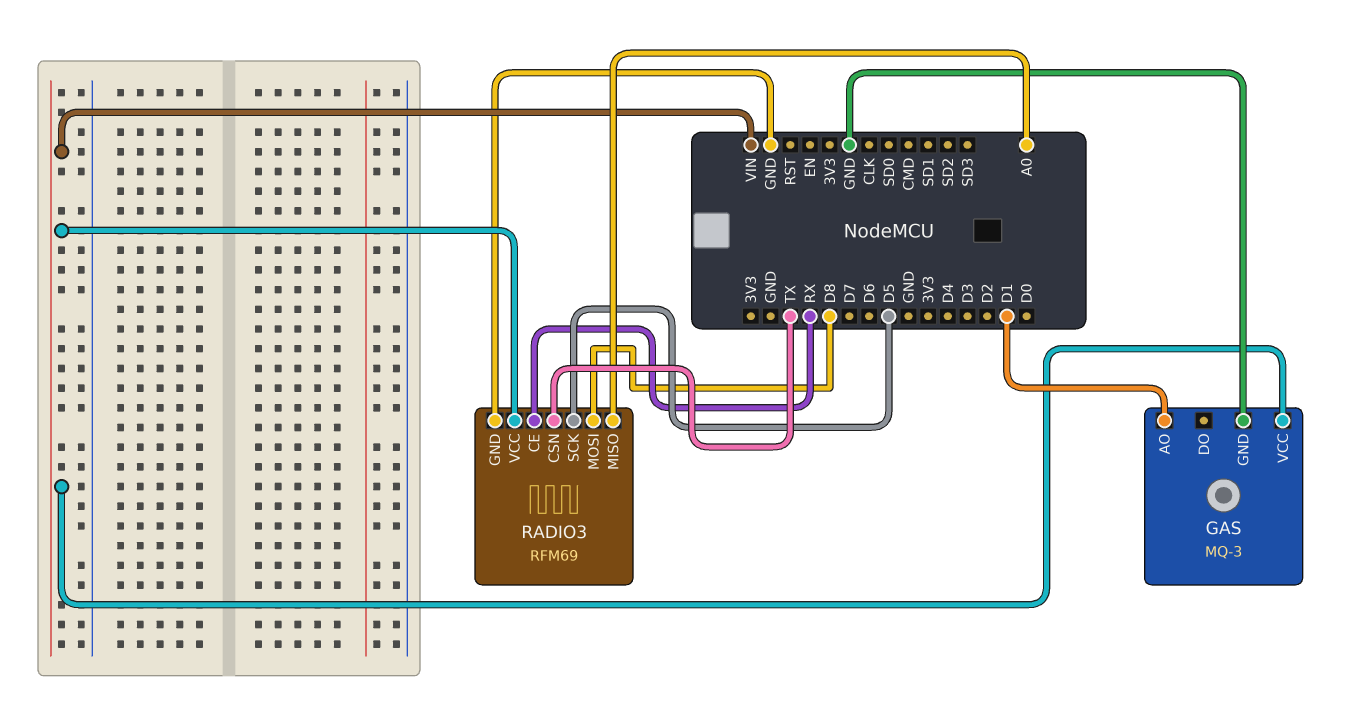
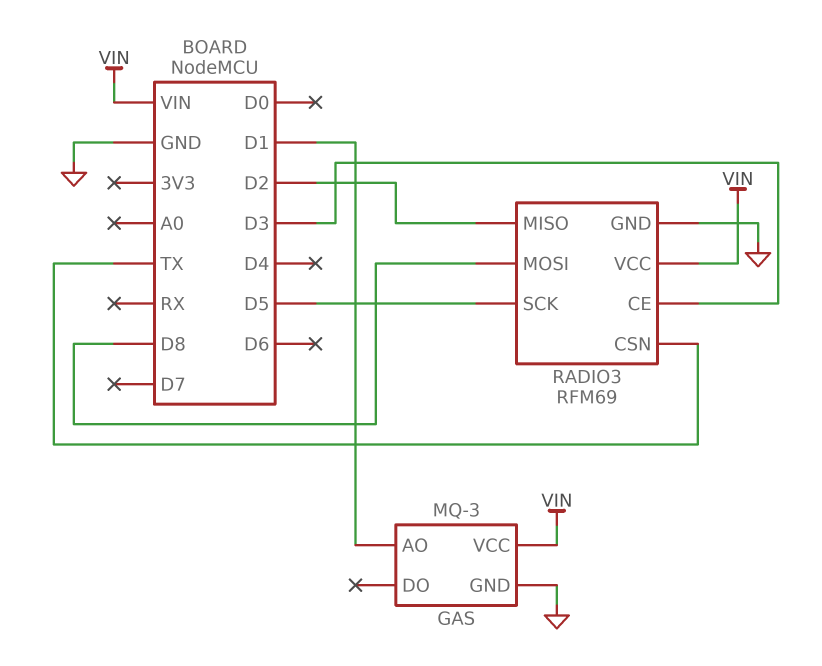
RADIO3 pin CE: RX -> D3
RADIO3 pin MISO: A0 -> D2

